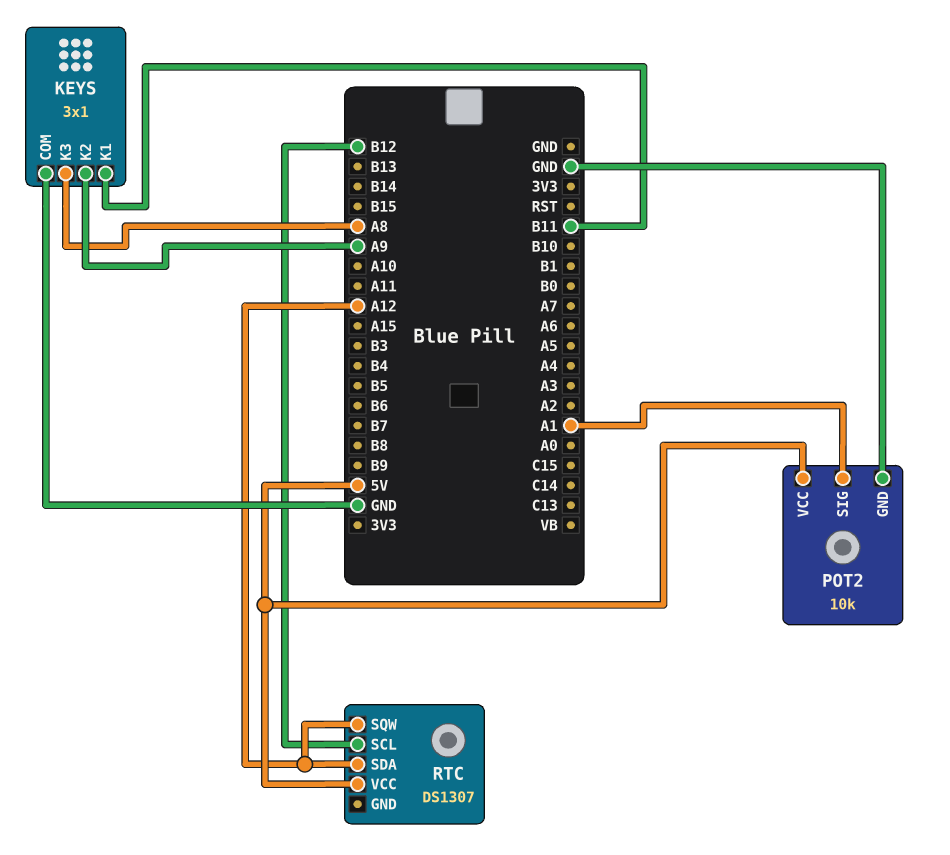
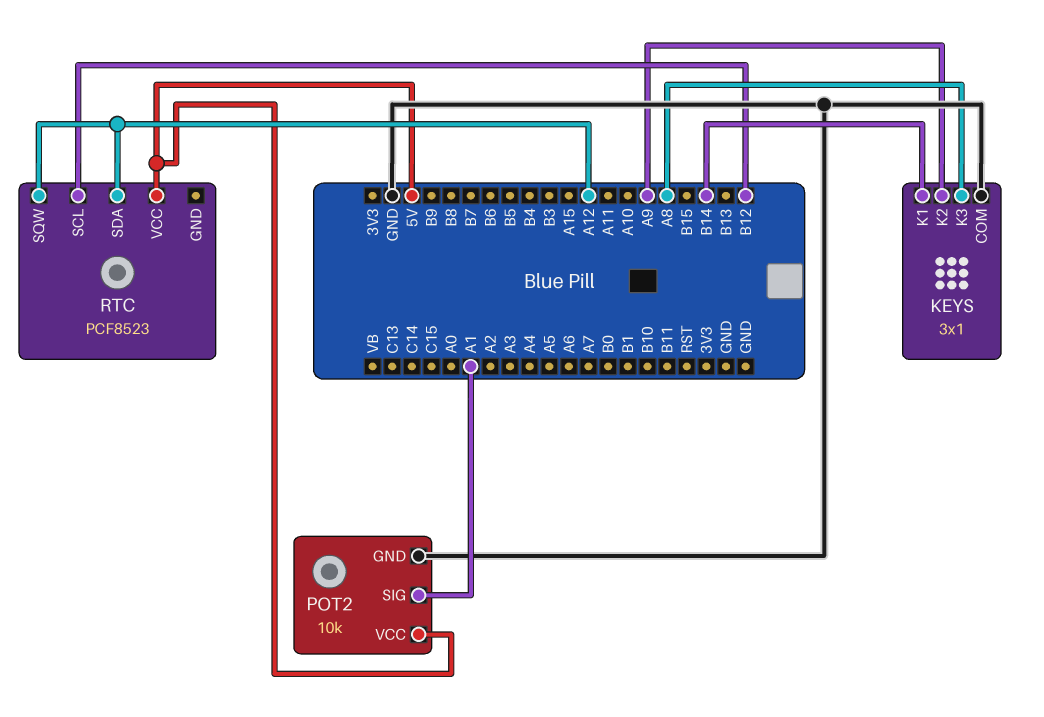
KEYS pin K1: B11 -> B14
RTC: DS1307 -> PCF8523

